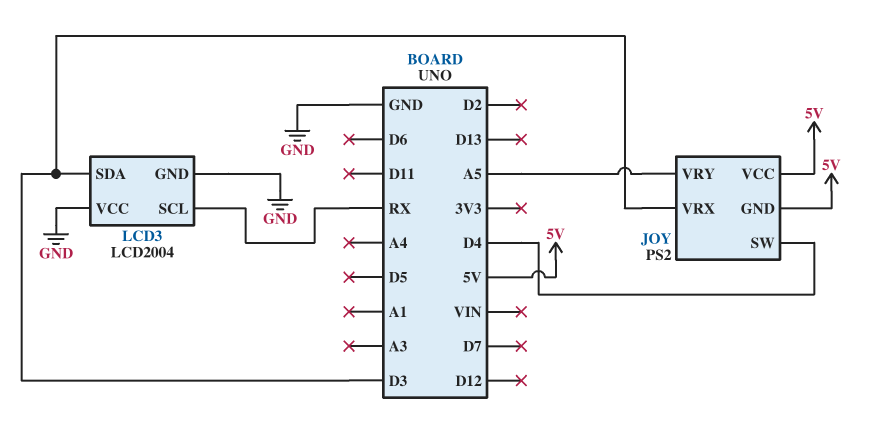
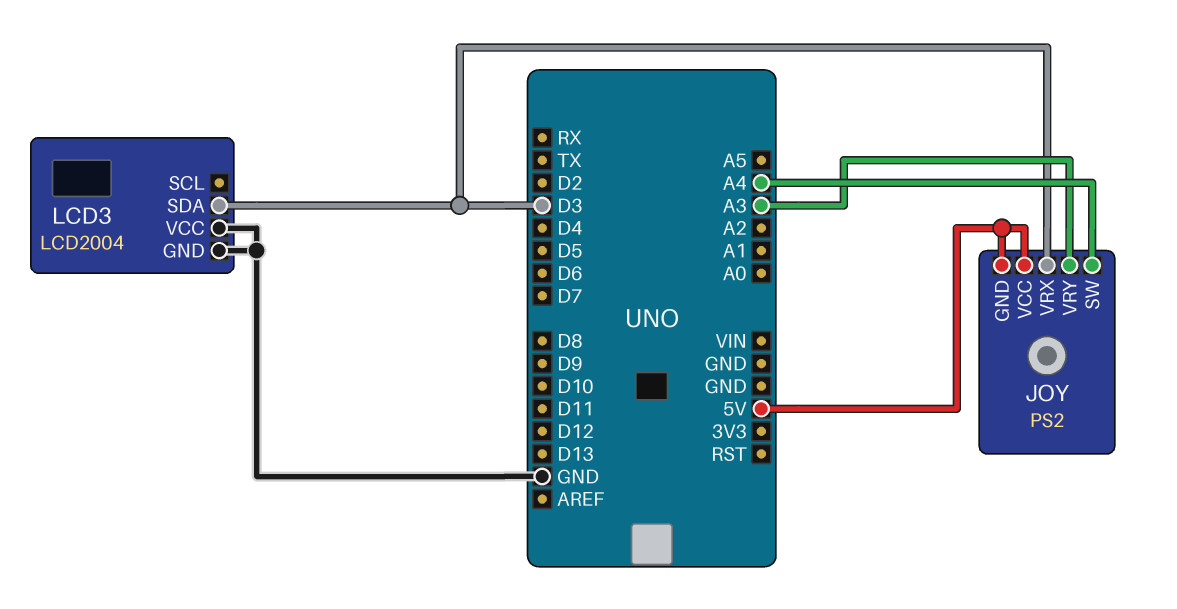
JOY pin SW: D4 -> A4
JOY pin VRY: A5 -> A3
LCD3 pin SCL: RX -> none

